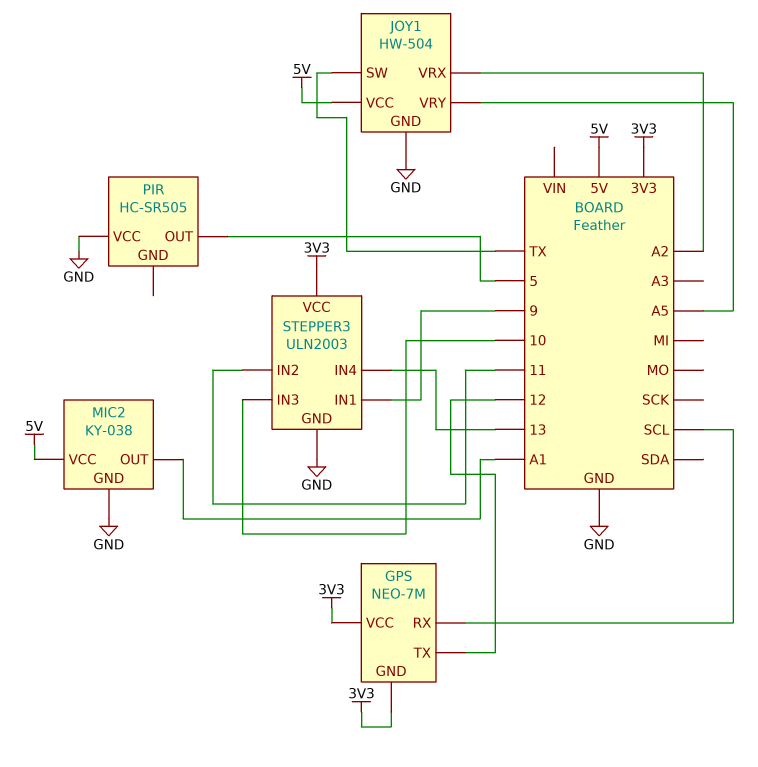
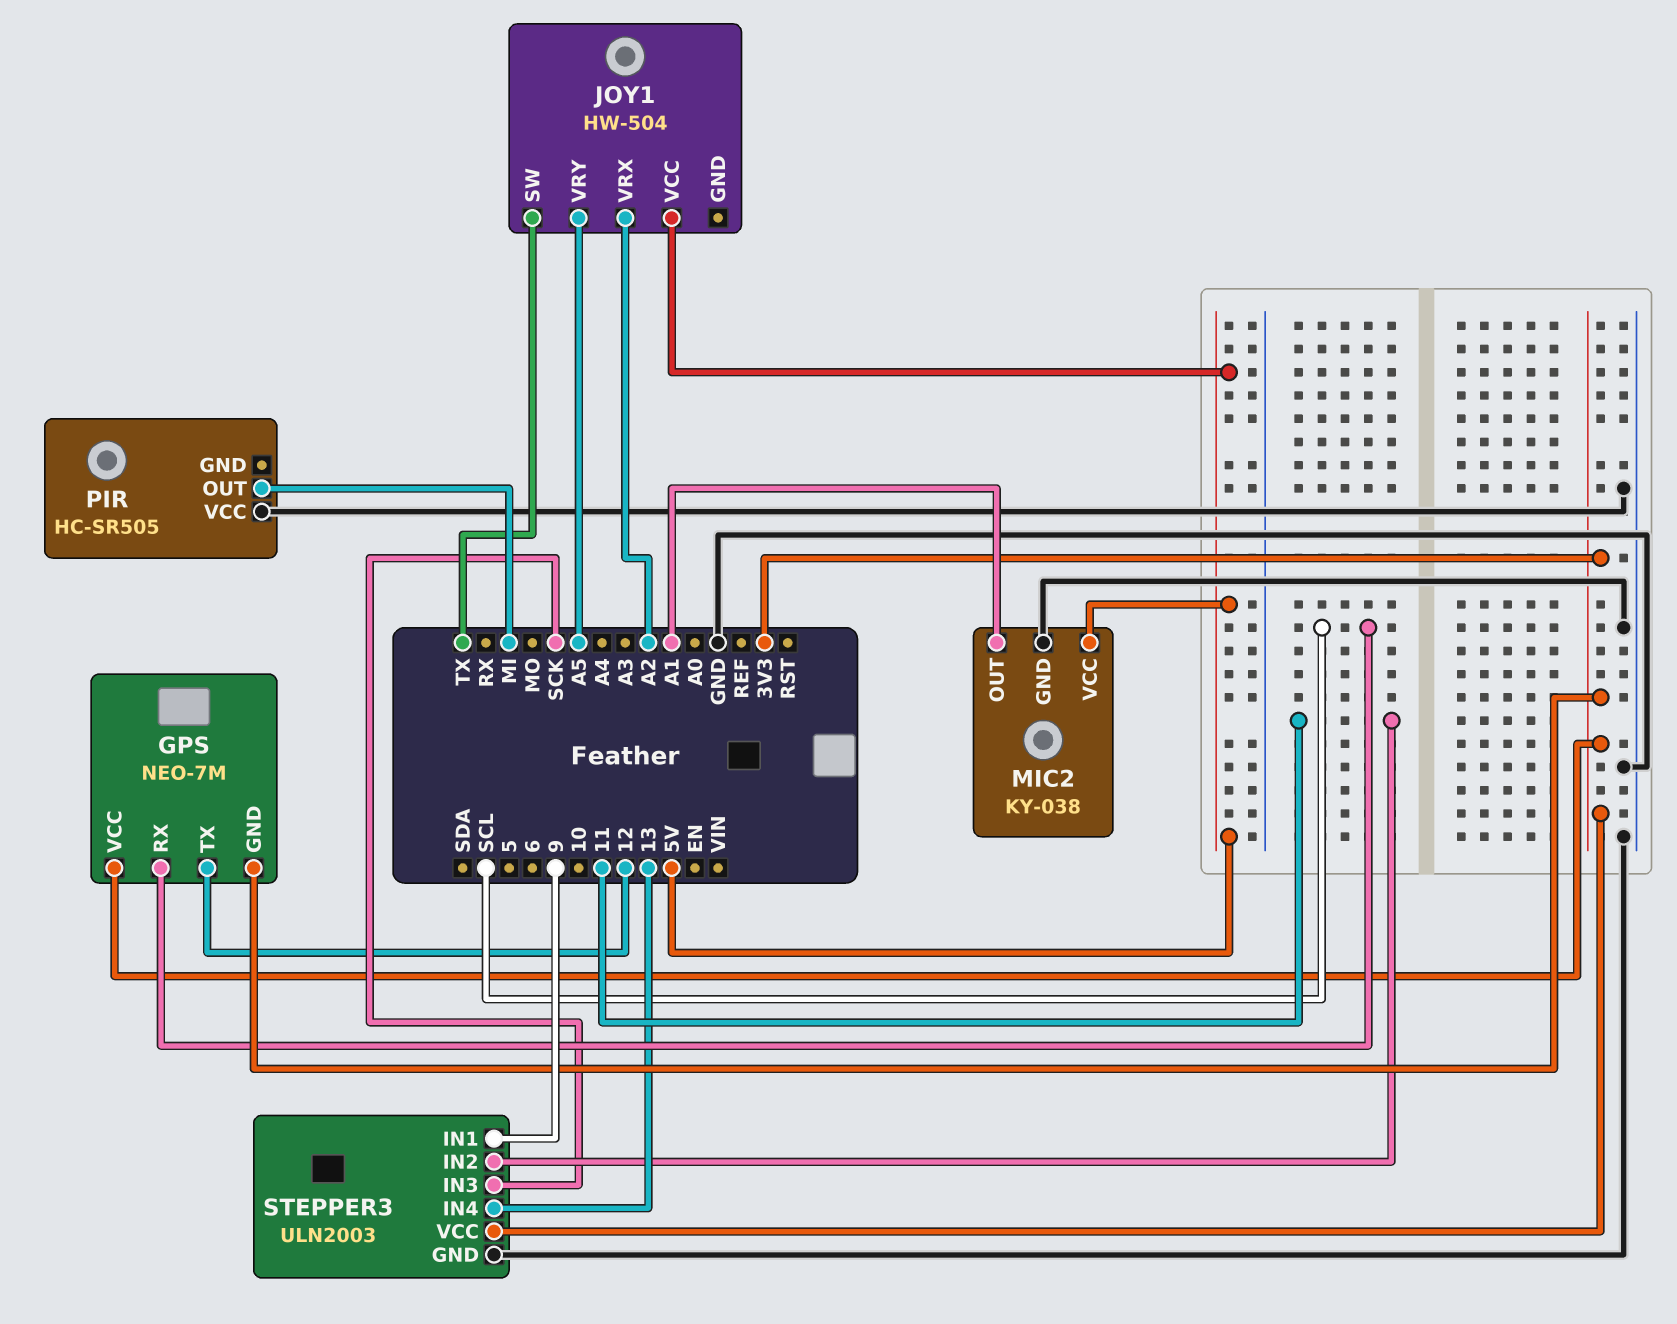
JOY1 pin GND: GND -> none
PIR pin OUT: 5 -> MI
STEPPER3 pin IN3: 10 -> SCK

